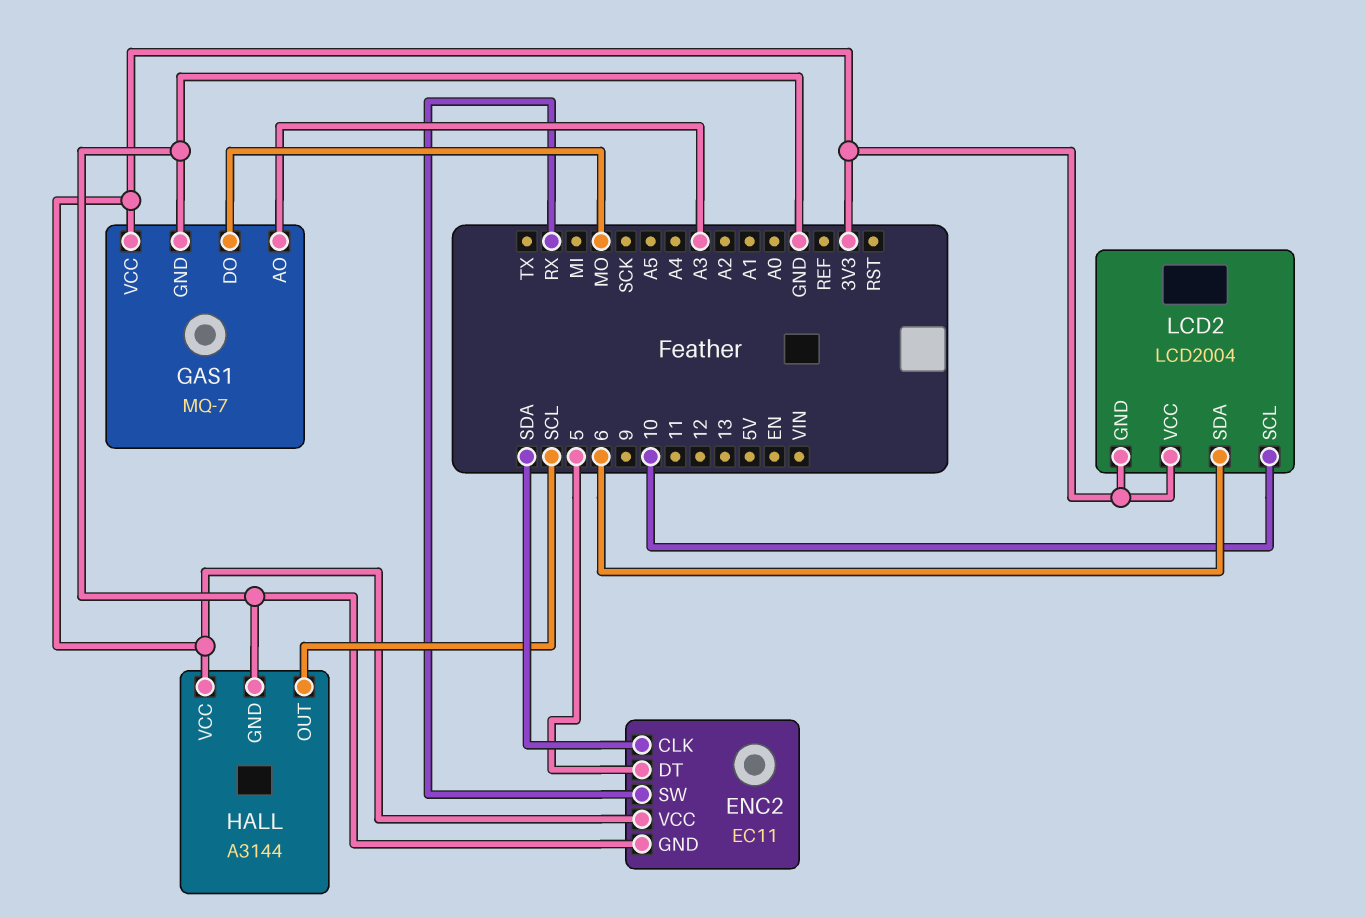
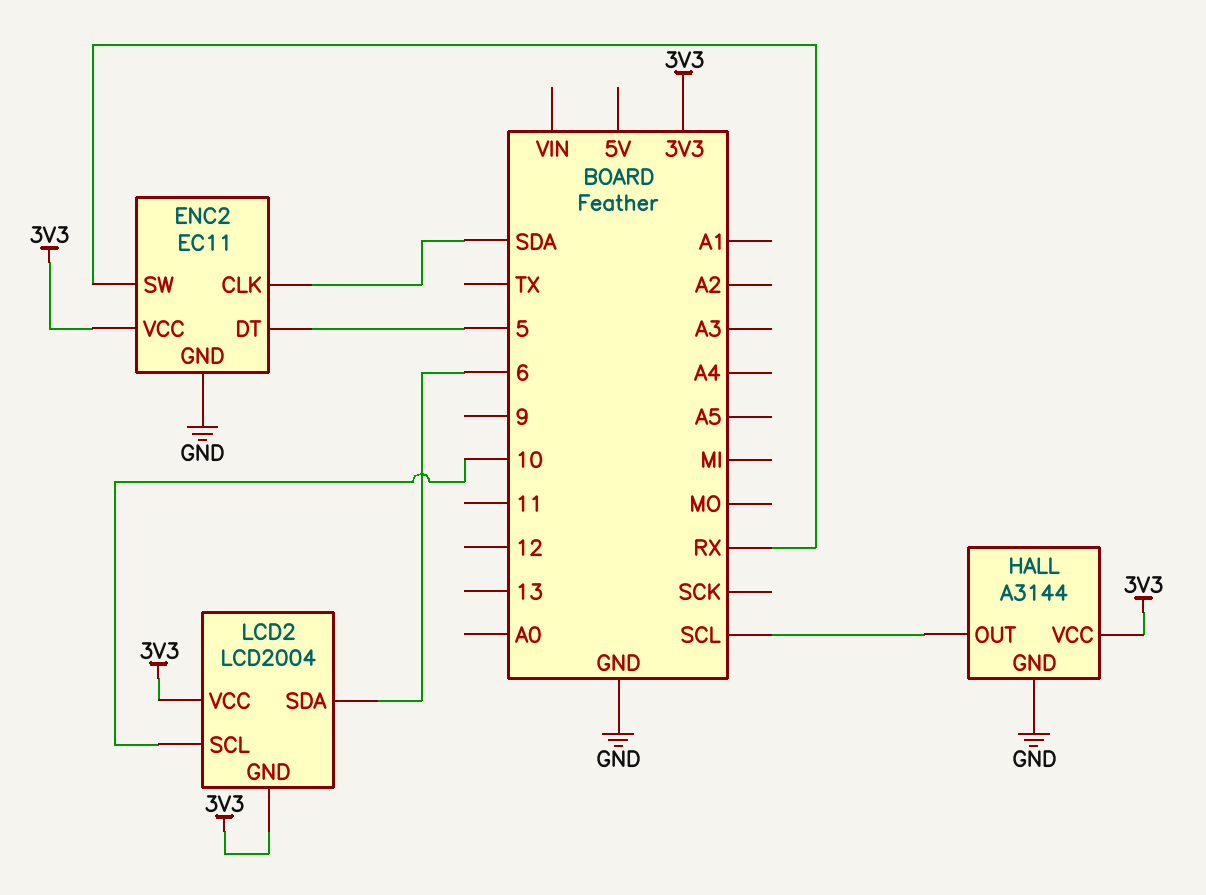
GAS1: MQ-7 -> none
GAS1 pin AO: A3 -> none
GAS1 pin DO: MO -> none
GAS1 pin GND: GND -> none
GAS1 pin VCC: 3V3 -> none

